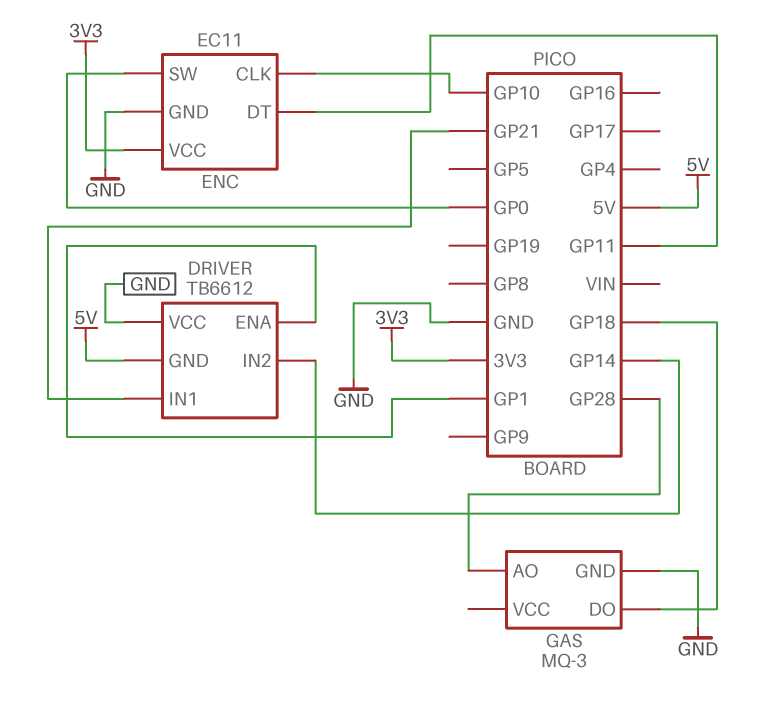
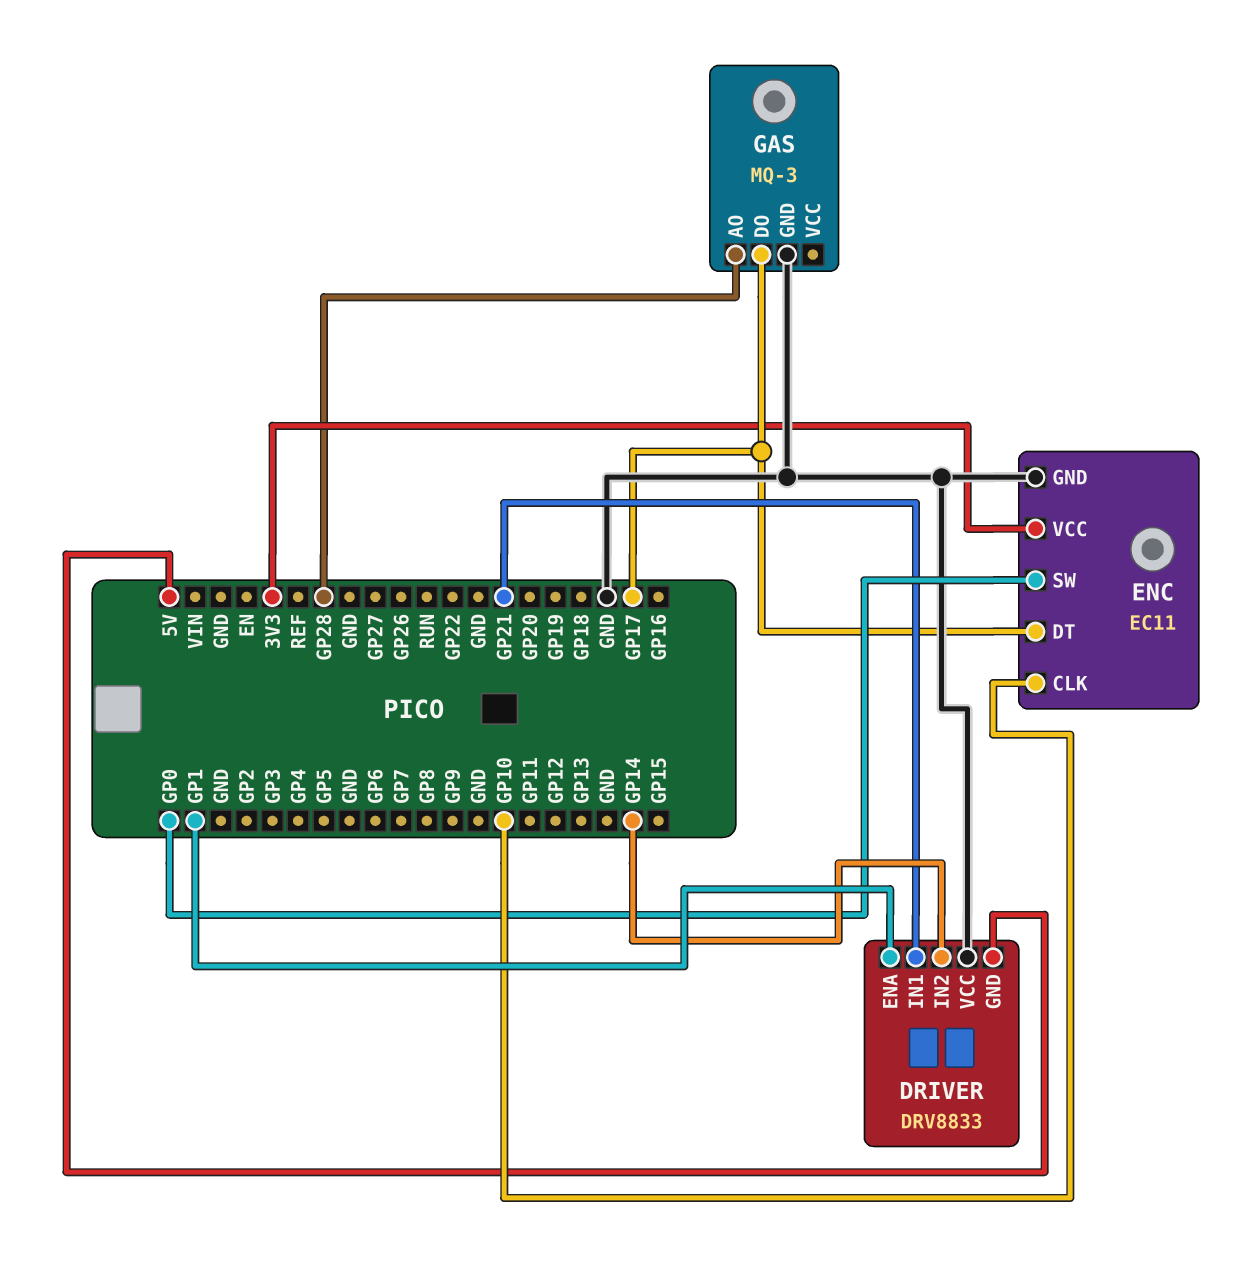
DRIVER: TB6612 -> DRV8833
ENC pin DT: GP11 -> GP17
GAS pin DO: GP18 -> GP17

